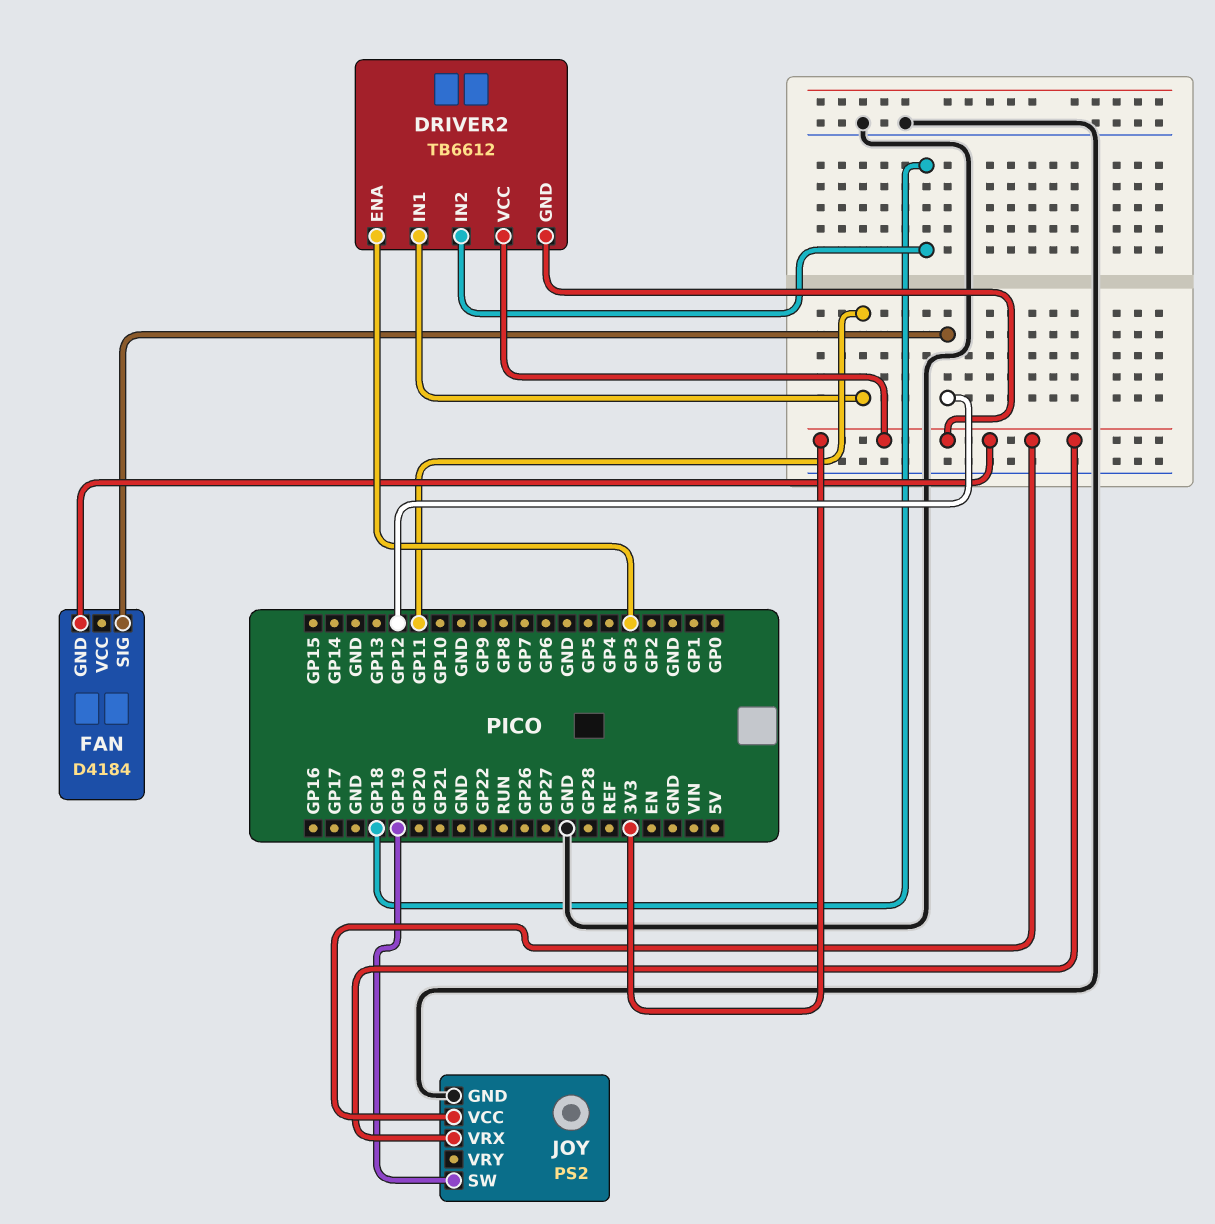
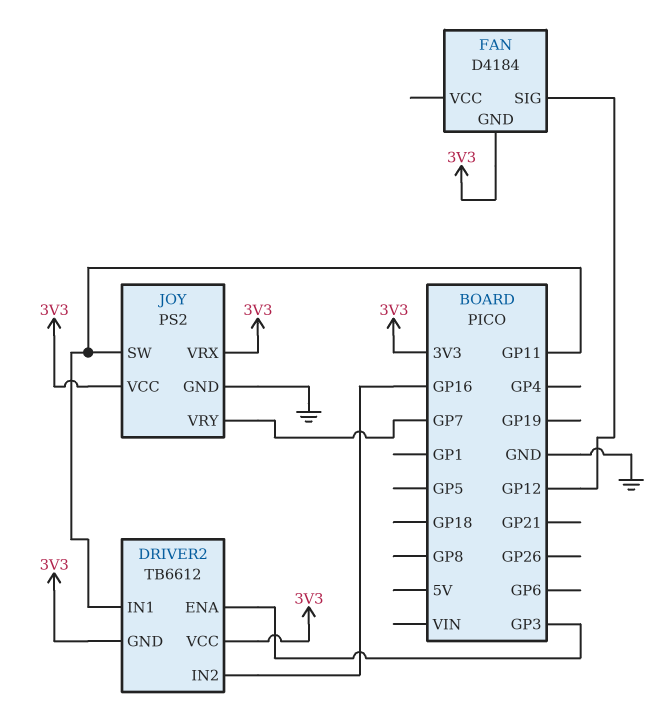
DRIVER2 pin IN2: GP18 -> GP16
JOY pin SW: GP19 -> GP11
JOY pin VRY: none -> GP7

